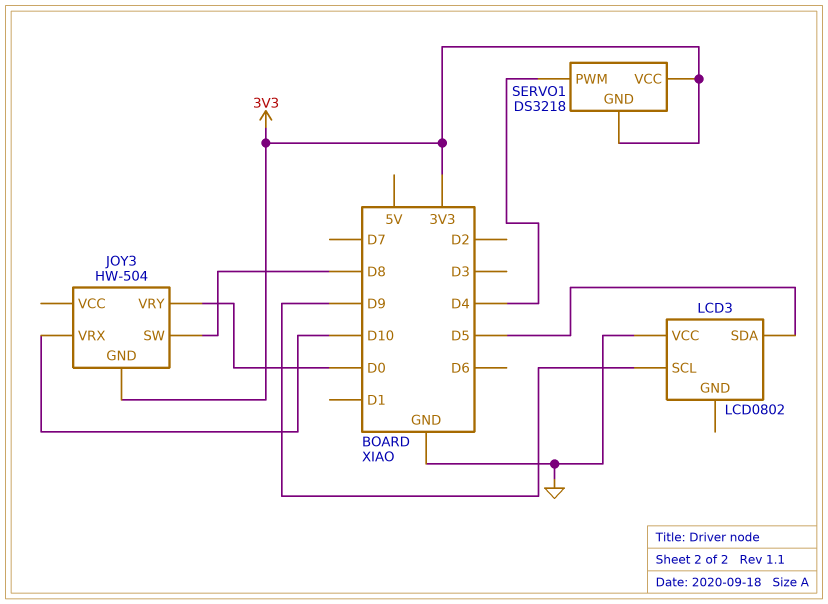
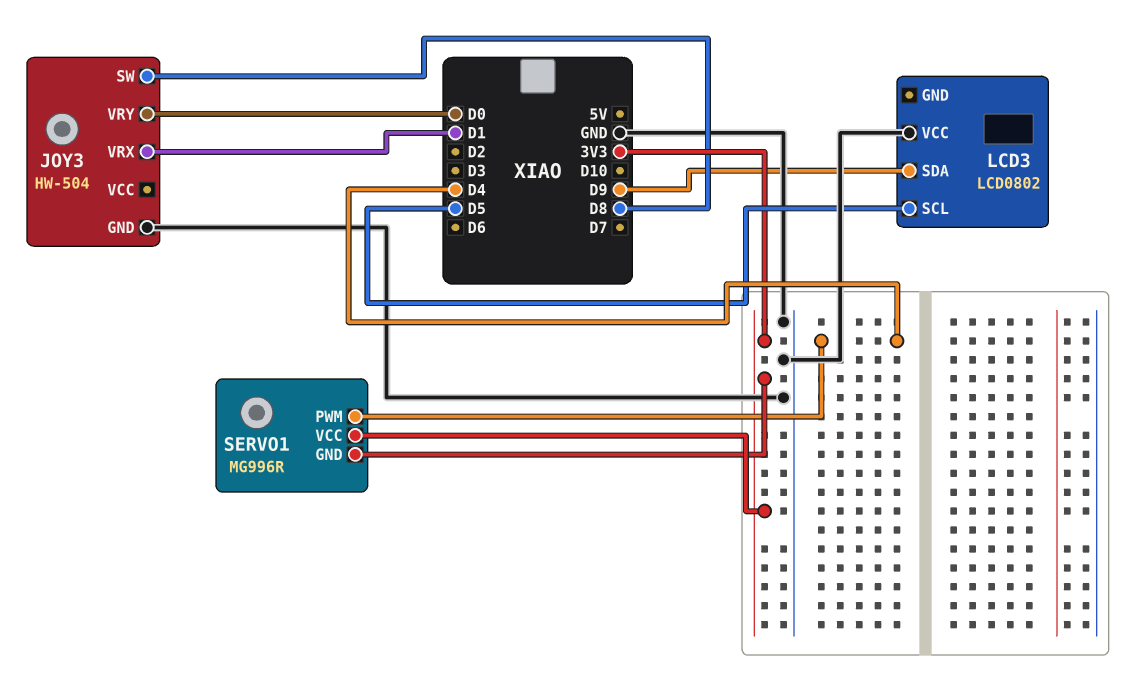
JOY3 pin GND: 3V3 -> GND
JOY3 pin VRX: D10 -> D1
LCD3 pin SCL: D9 -> D5
LCD3 pin SDA: D5 -> D9
SERVO1: DS3218 -> MG996R

